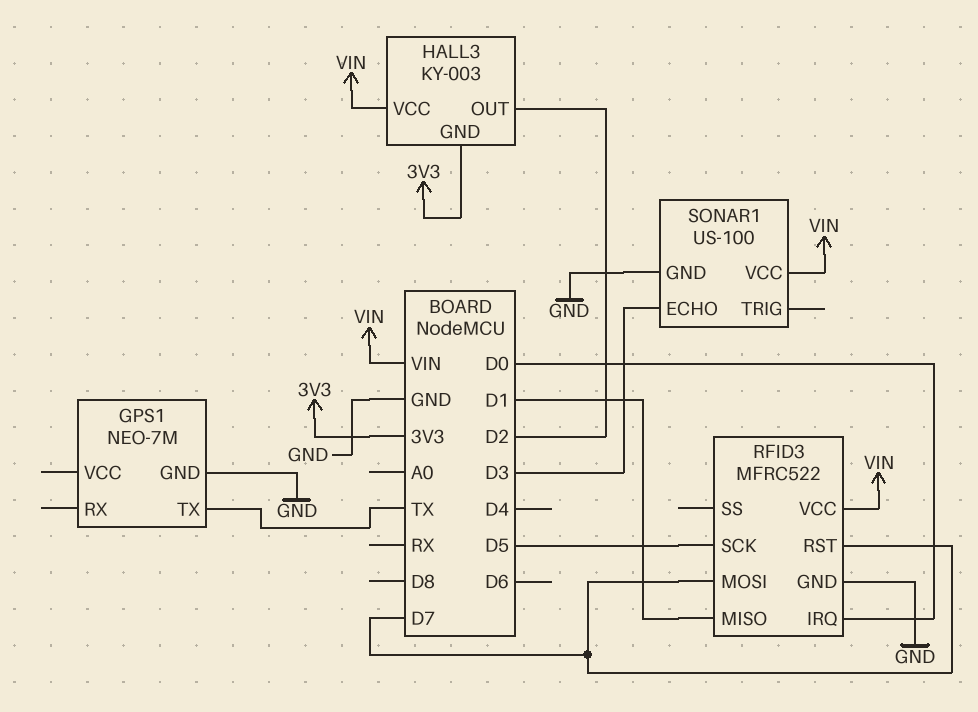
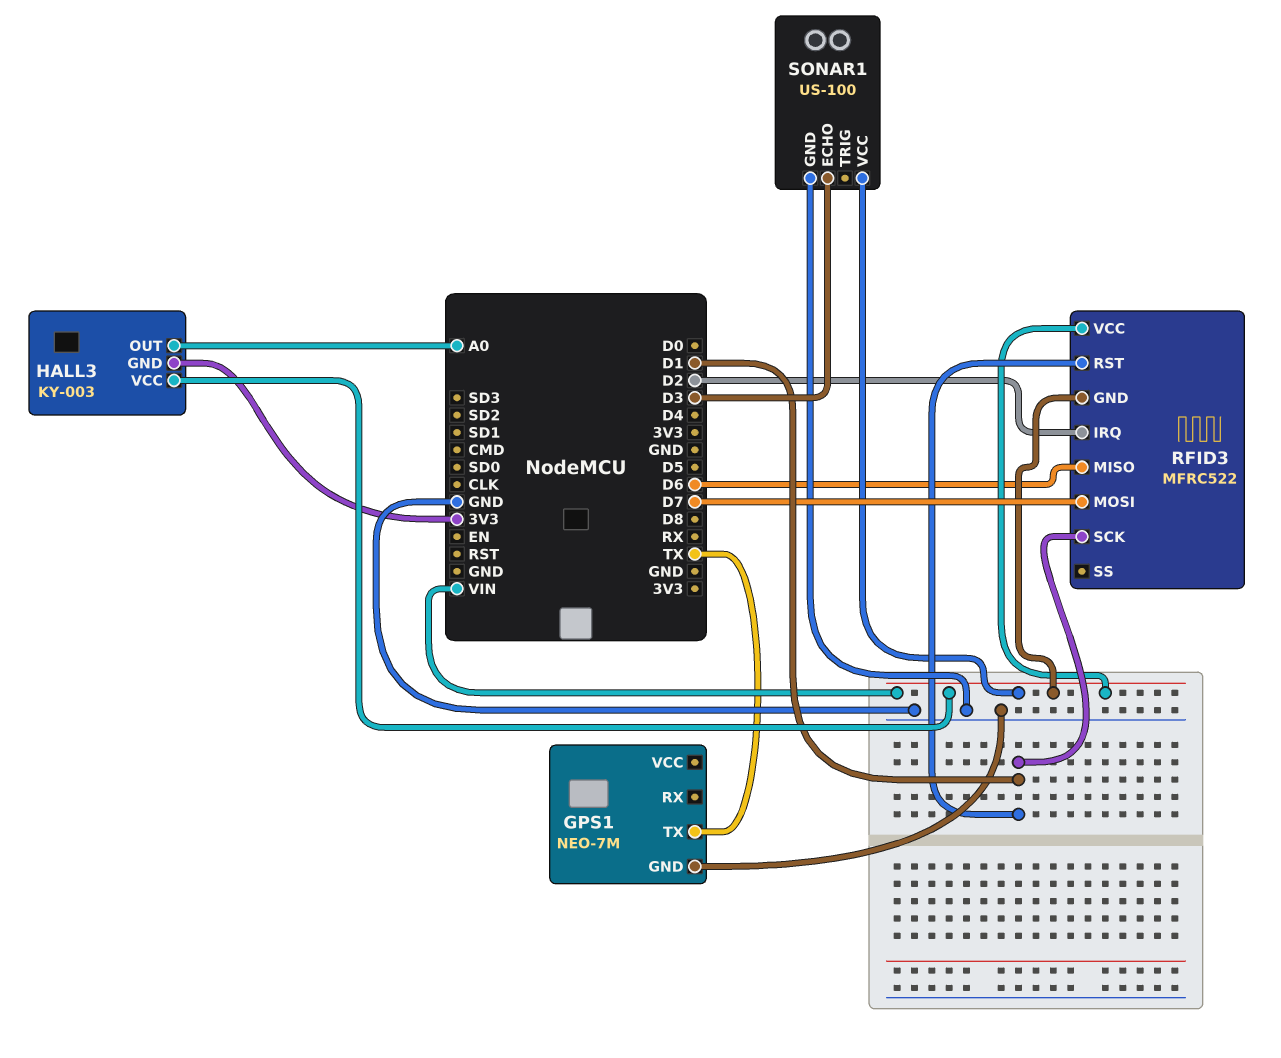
HALL3 pin OUT: D2 -> A0
RFID3 pin GND: GND -> VIN
RFID3 pin IRQ: D0 -> D2
RFID3 pin MISO: D1 -> D6
RFID3 pin RST: D7 -> D1
RFID3 pin SCK: D5 -> D1

